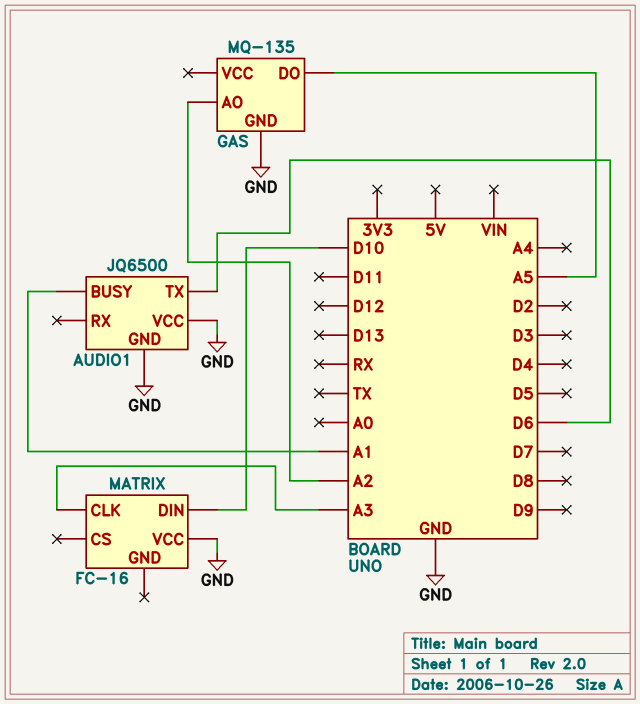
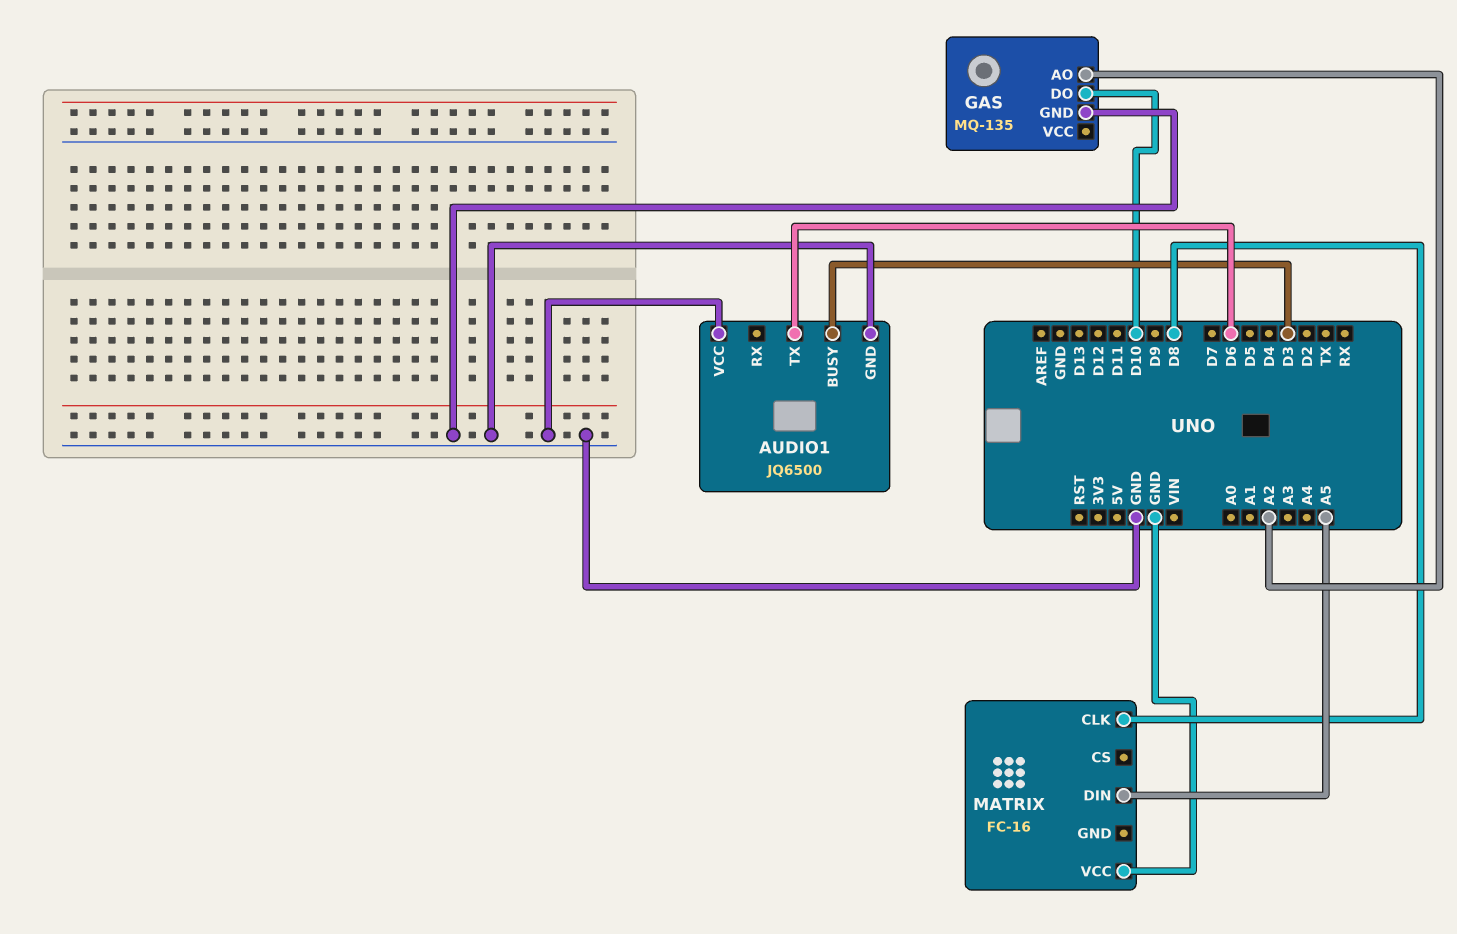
AUDIO1 pin BUSY: A1 -> D3
GAS pin DO: A5 -> D10
MATRIX pin CLK: A3 -> D8
MATRIX pin DIN: D10 -> A5

